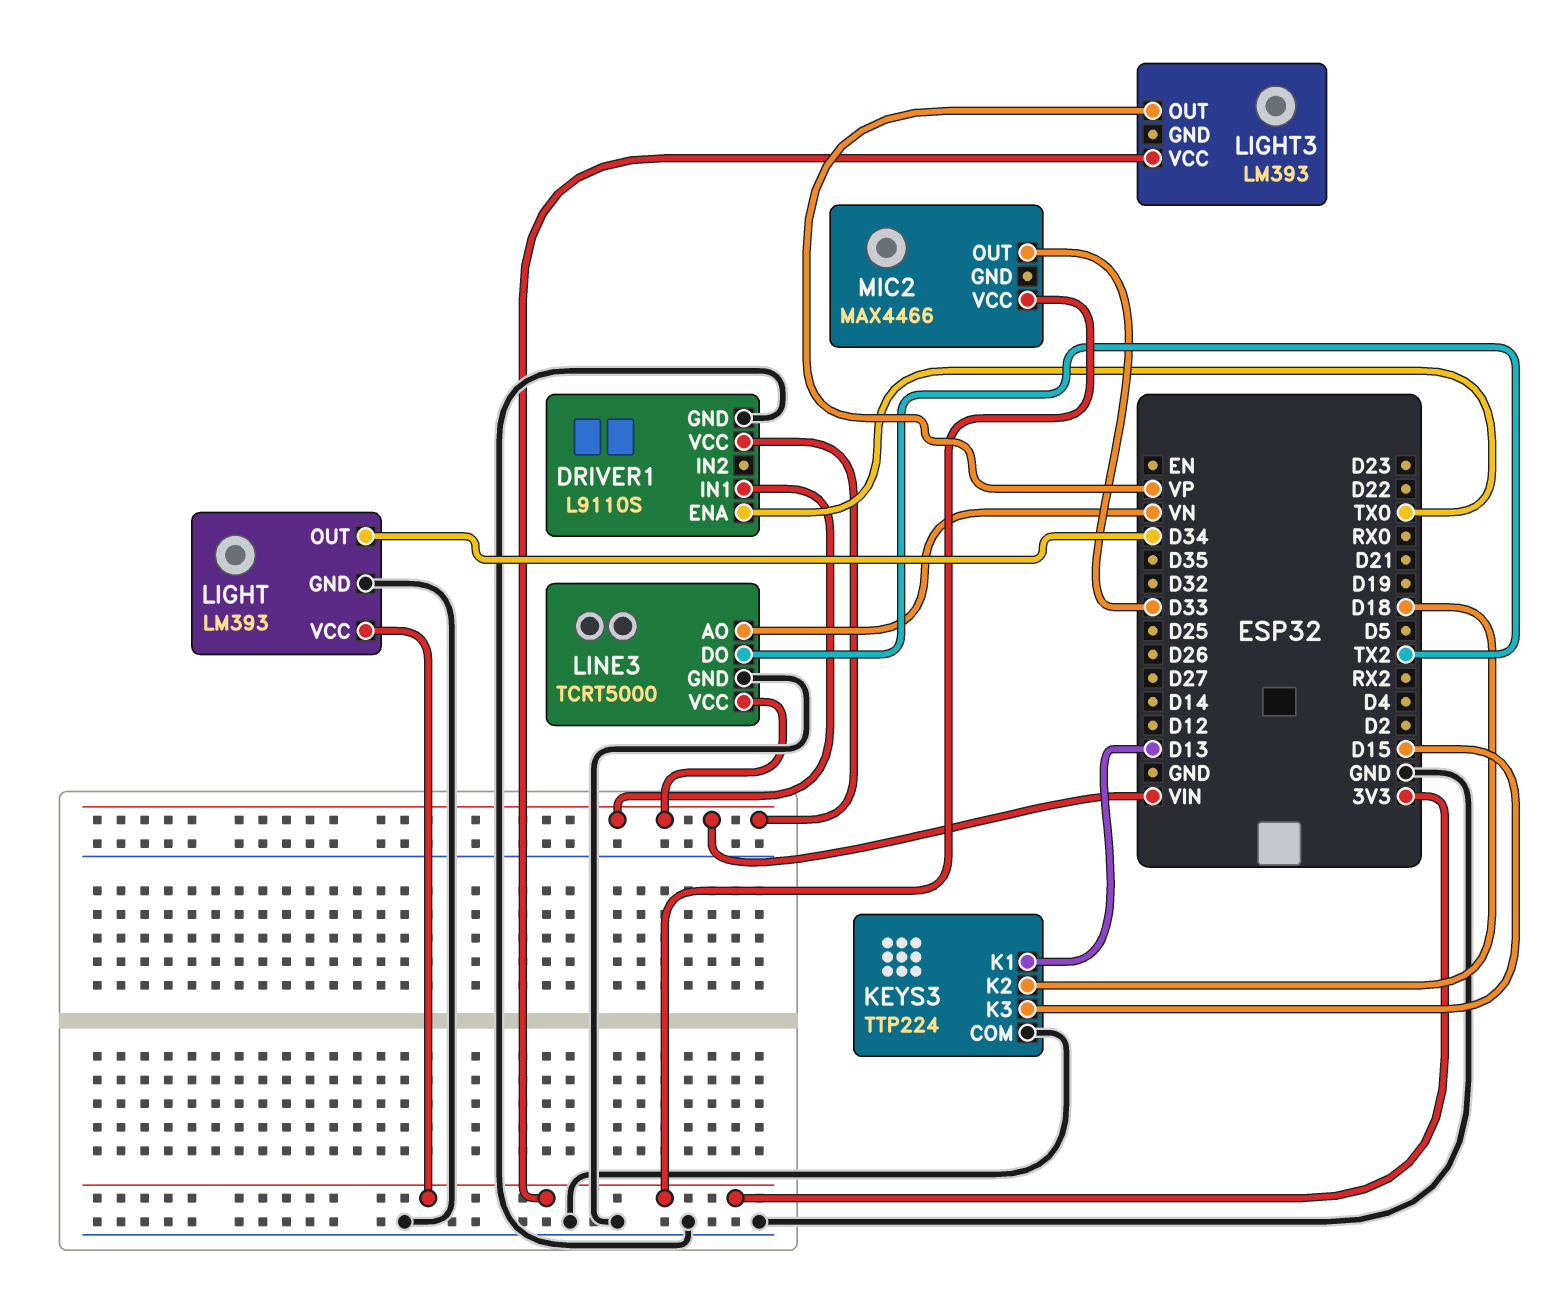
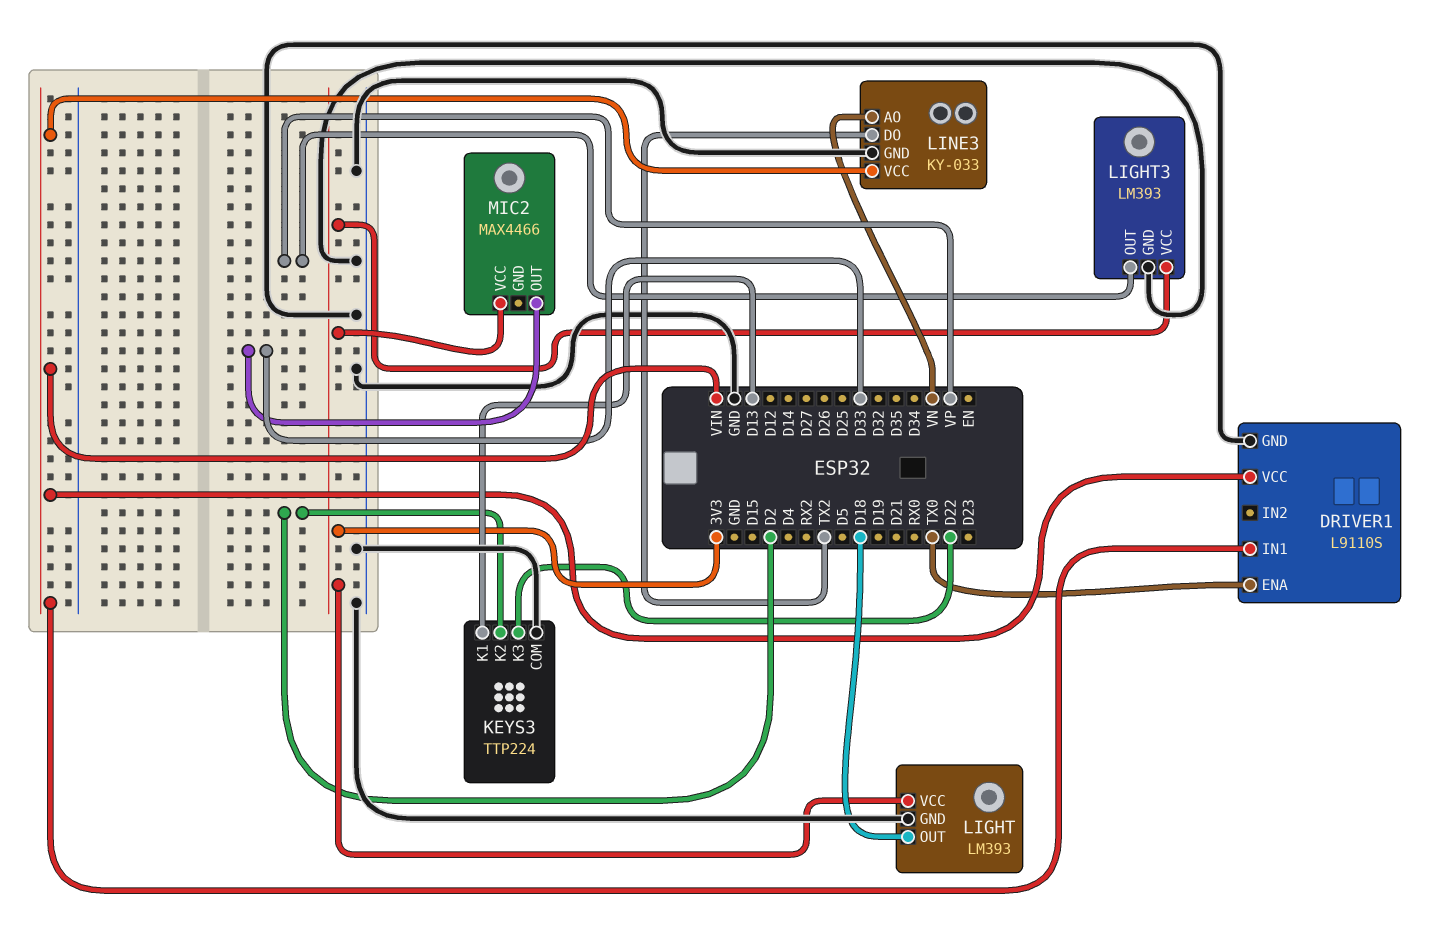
KEYS3 pin K2: D18 -> D2
KEYS3 pin K3: D15 -> D22
LIGHT pin OUT: D34 -> D18
LIGHT3 pin GND: none -> GND
LINE3: TCRT5000 -> KY-033

